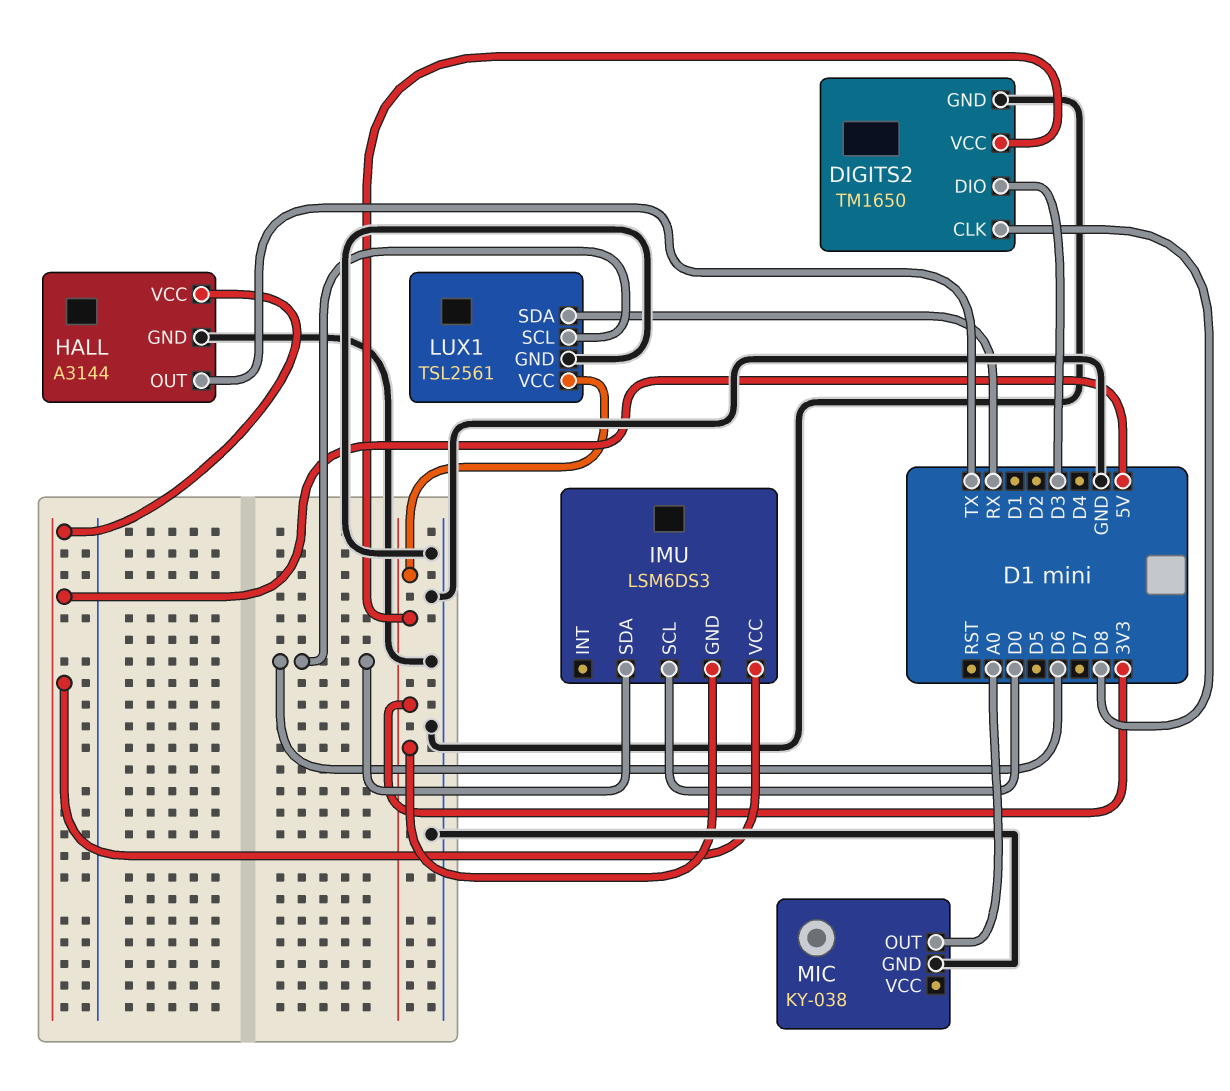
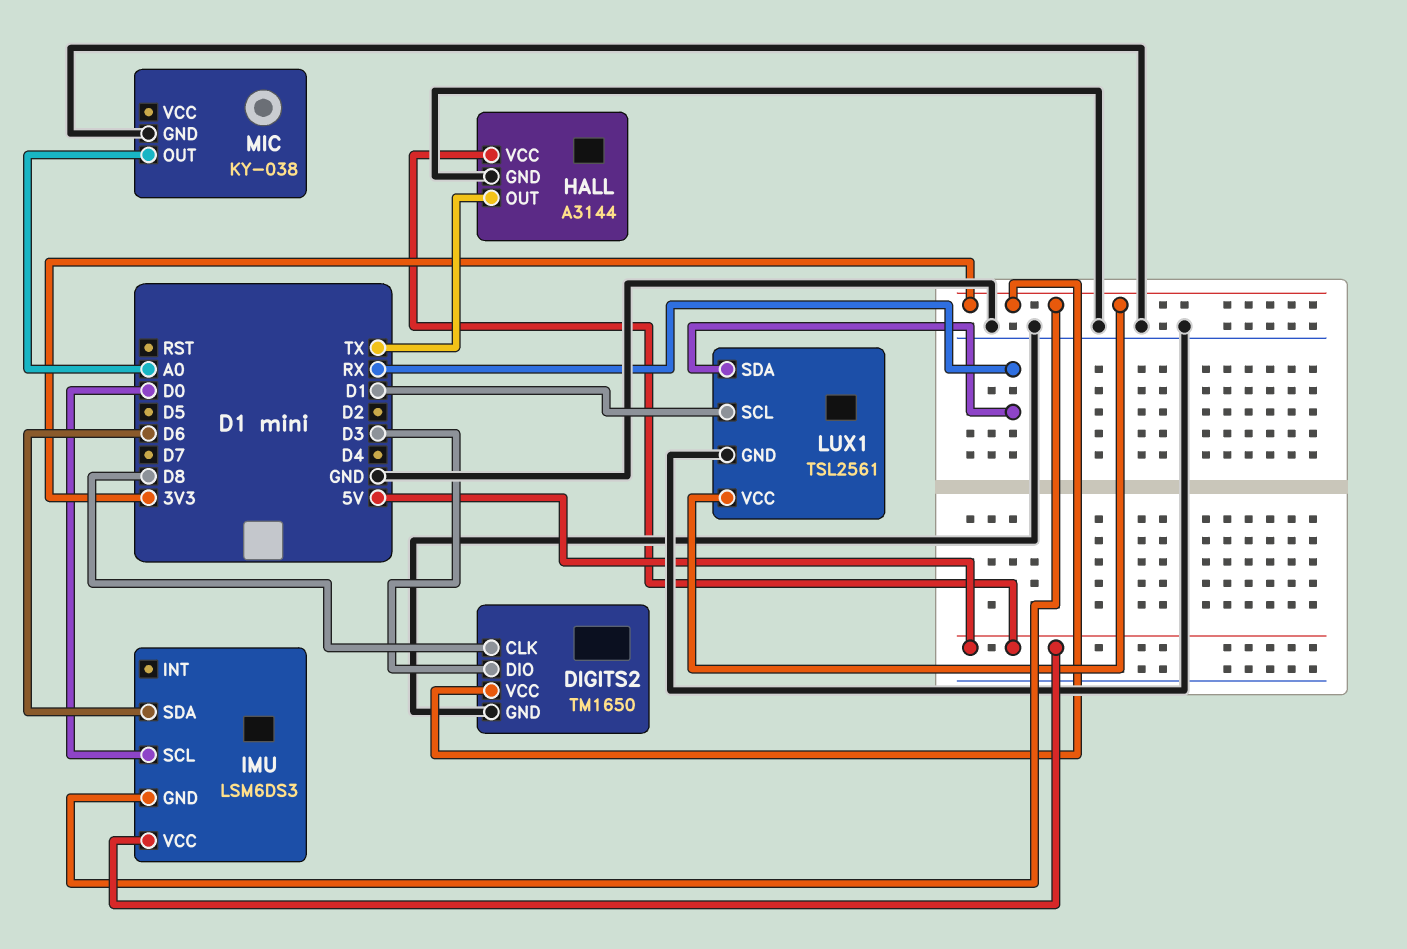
LUX1 pin SCL: D6 -> D1

